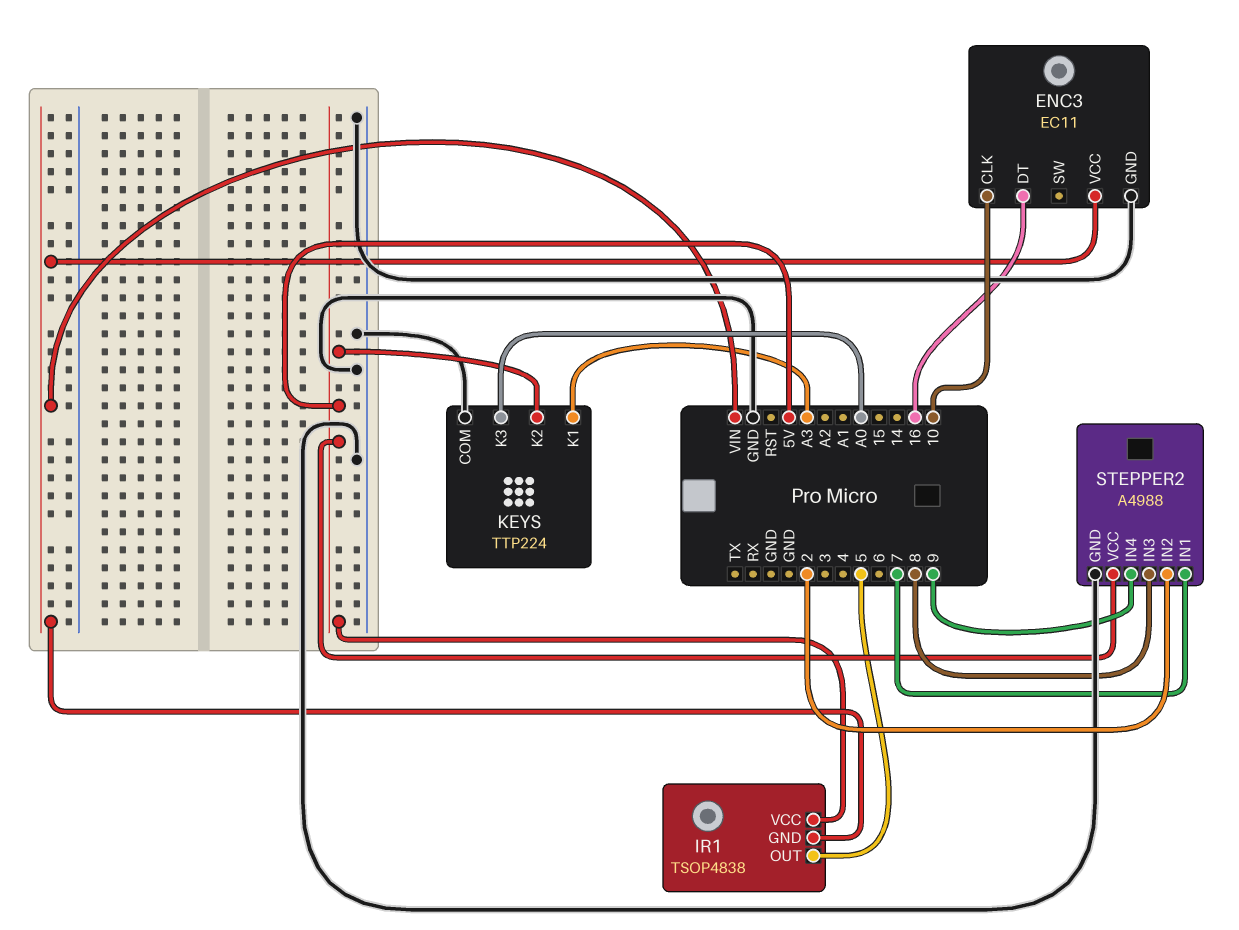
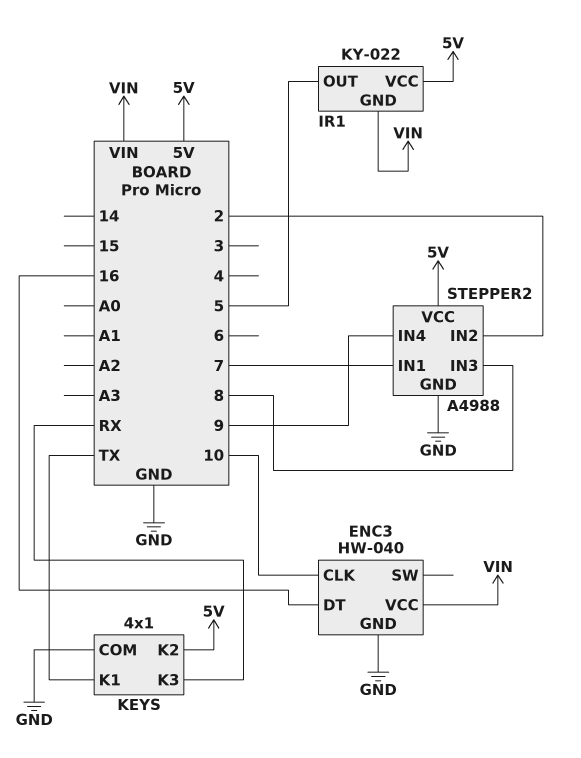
ENC3: EC11 -> HW-040
IR1: TSOP4838 -> KY-022
KEYS: TTP224 -> 4x1
KEYS pin K1: A3 -> TX
KEYS pin K3: A0 -> RX

